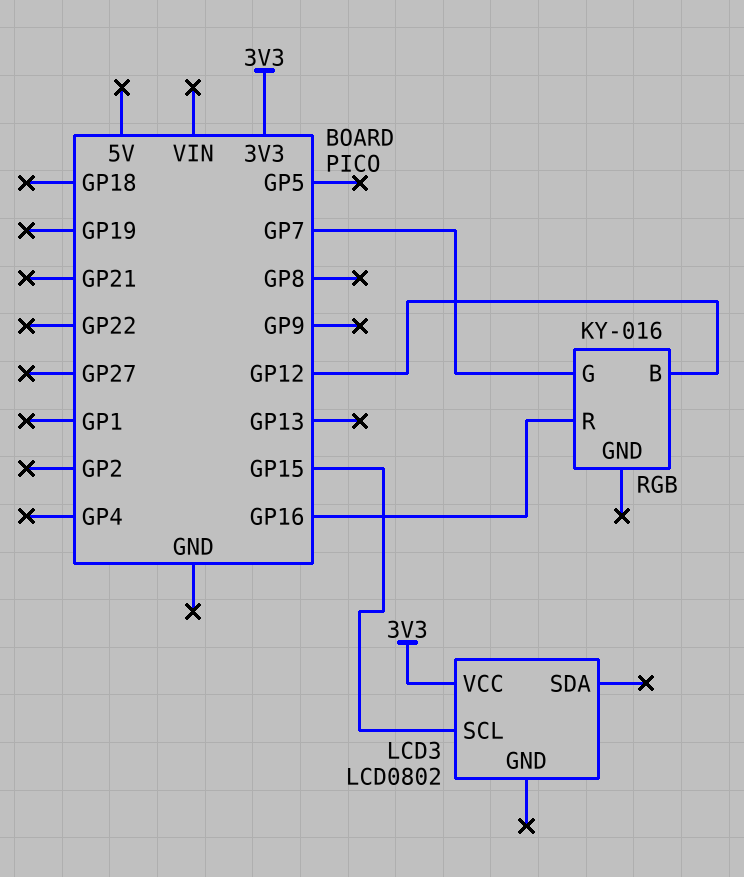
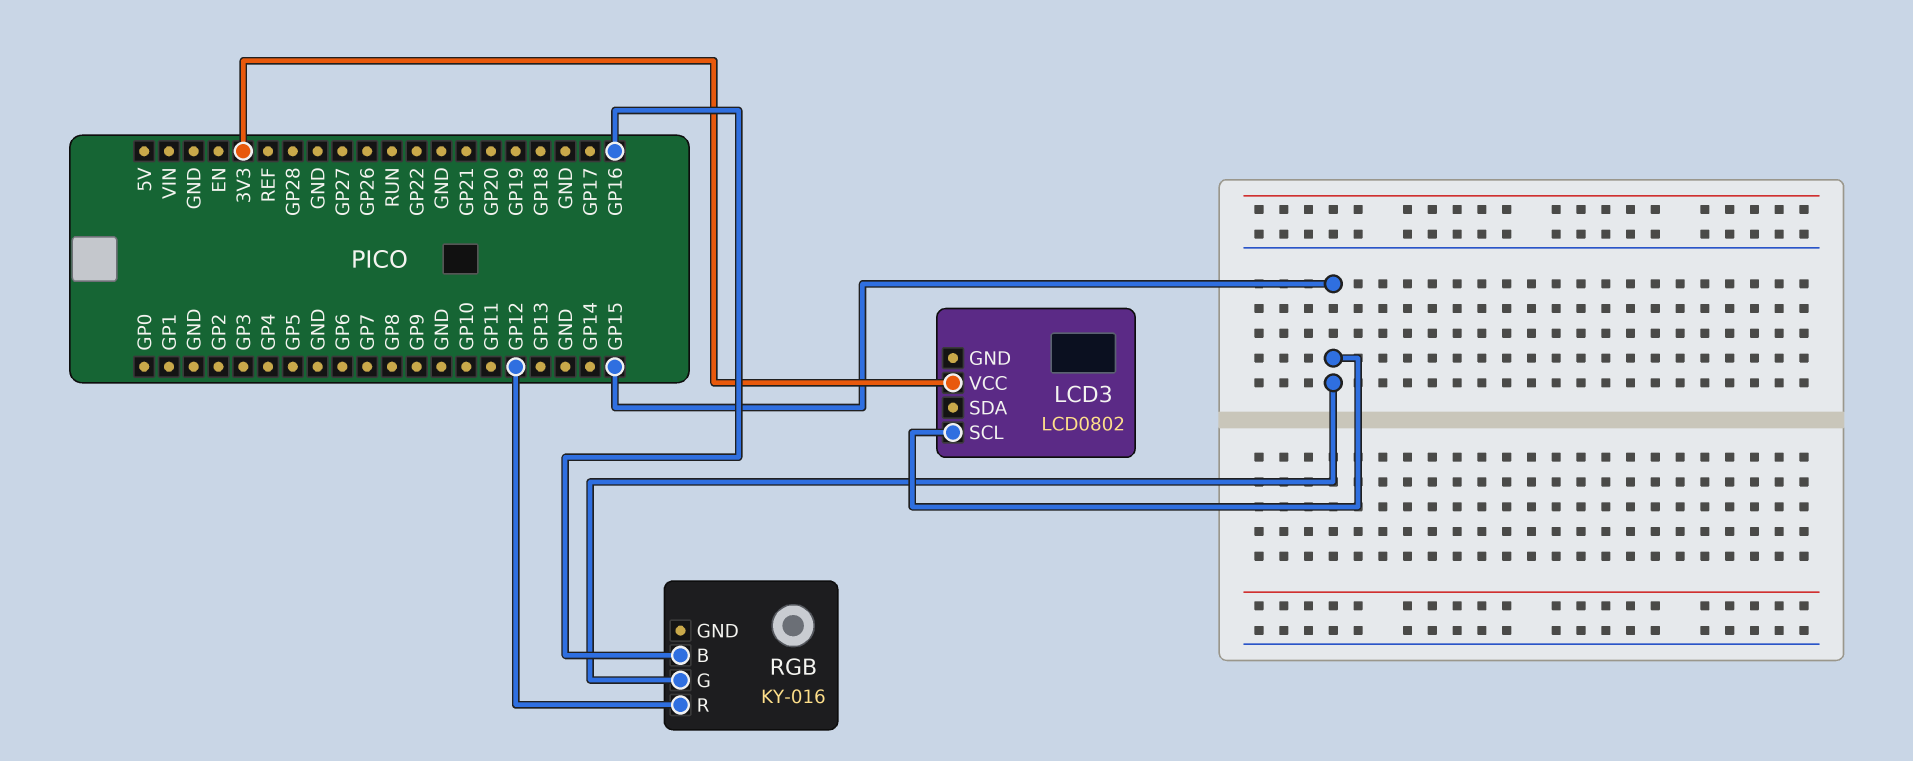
RGB pin B: GP12 -> GP16
RGB pin G: GP7 -> GP15
RGB pin R: GP16 -> GP12

